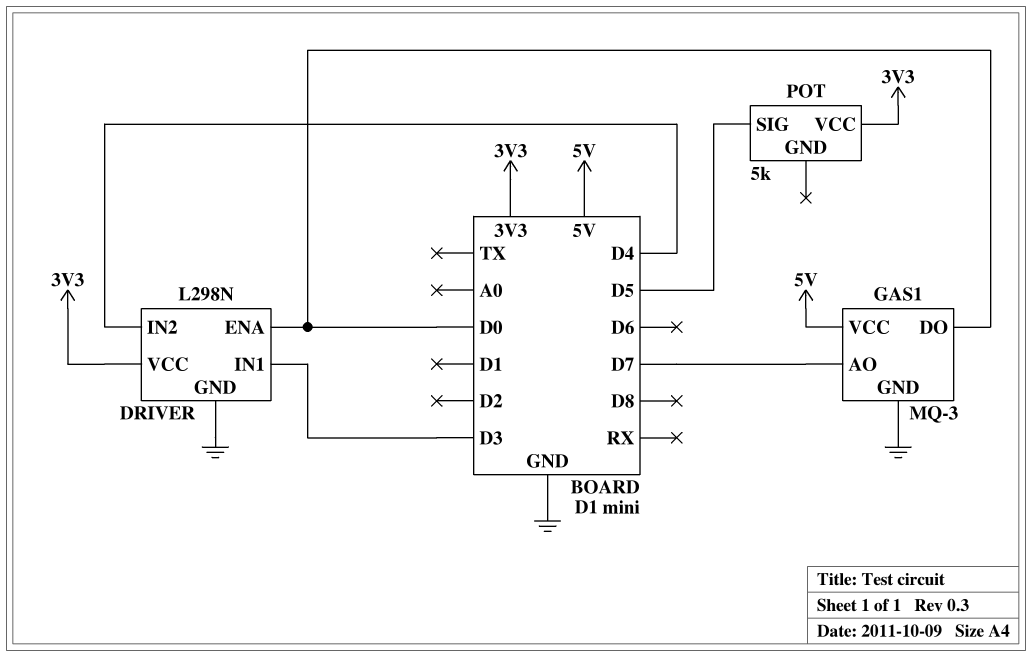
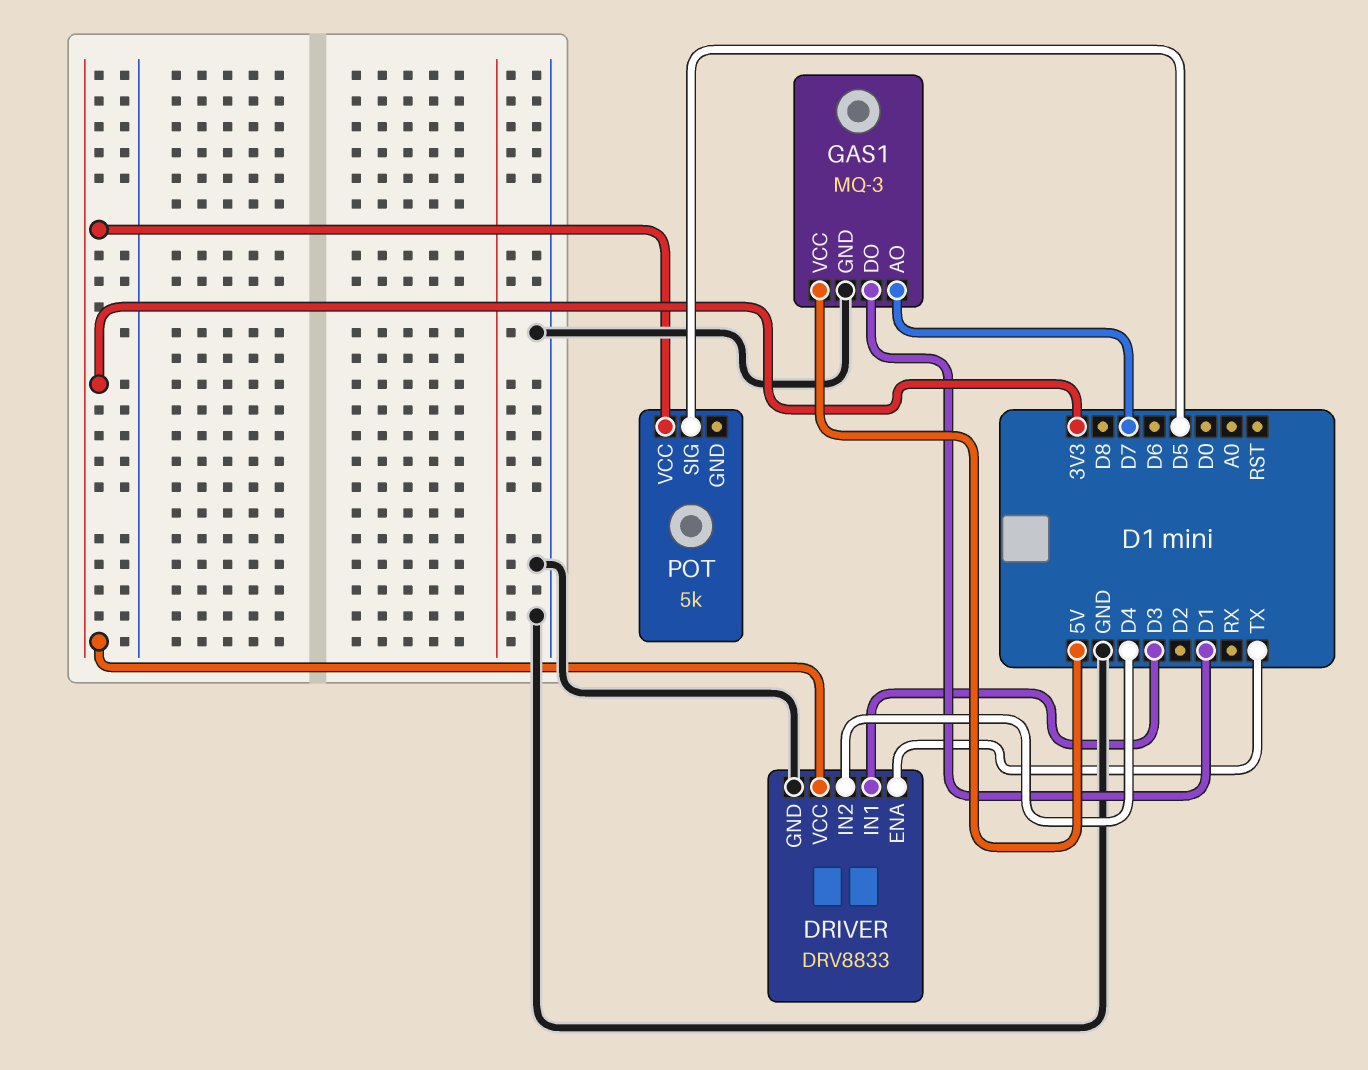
DRIVER: L298N -> DRV8833
DRIVER pin ENA: D0 -> TX
GAS1 pin DO: D0 -> D1

